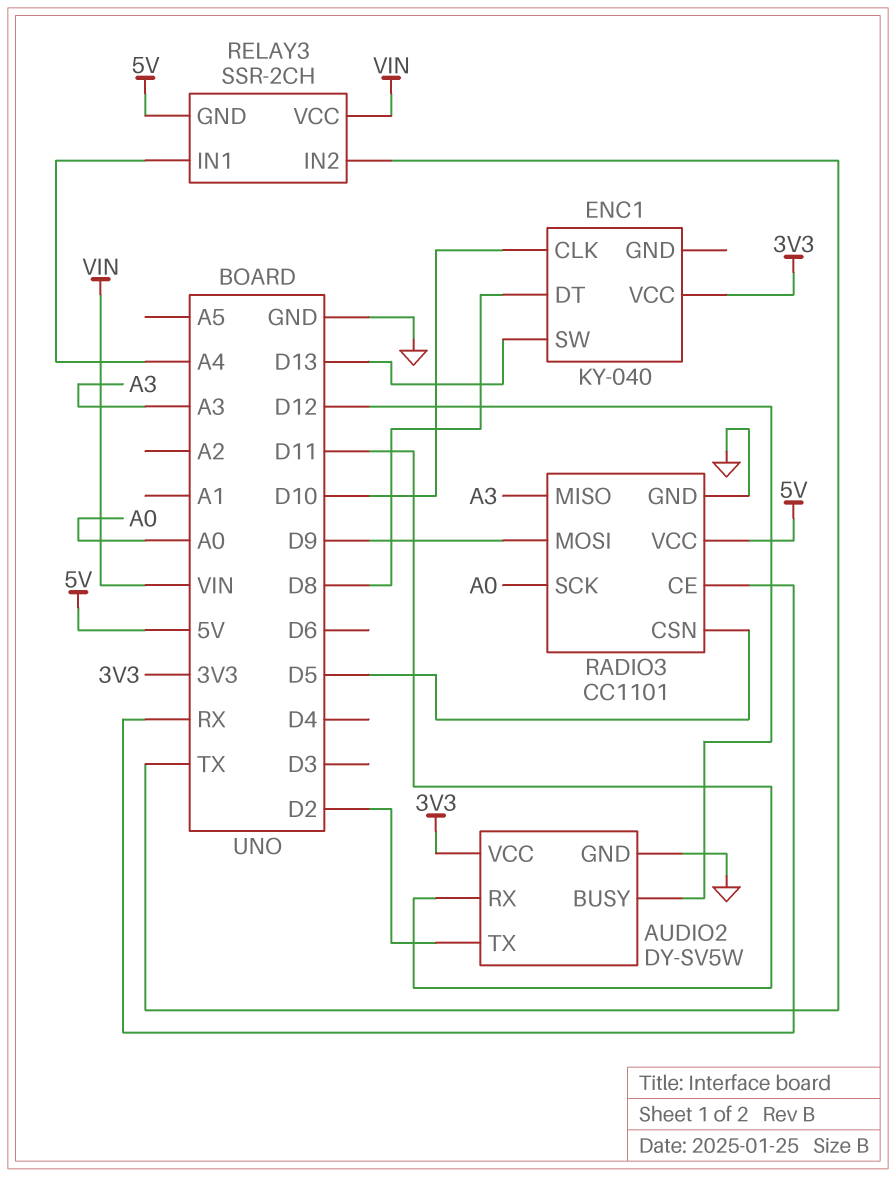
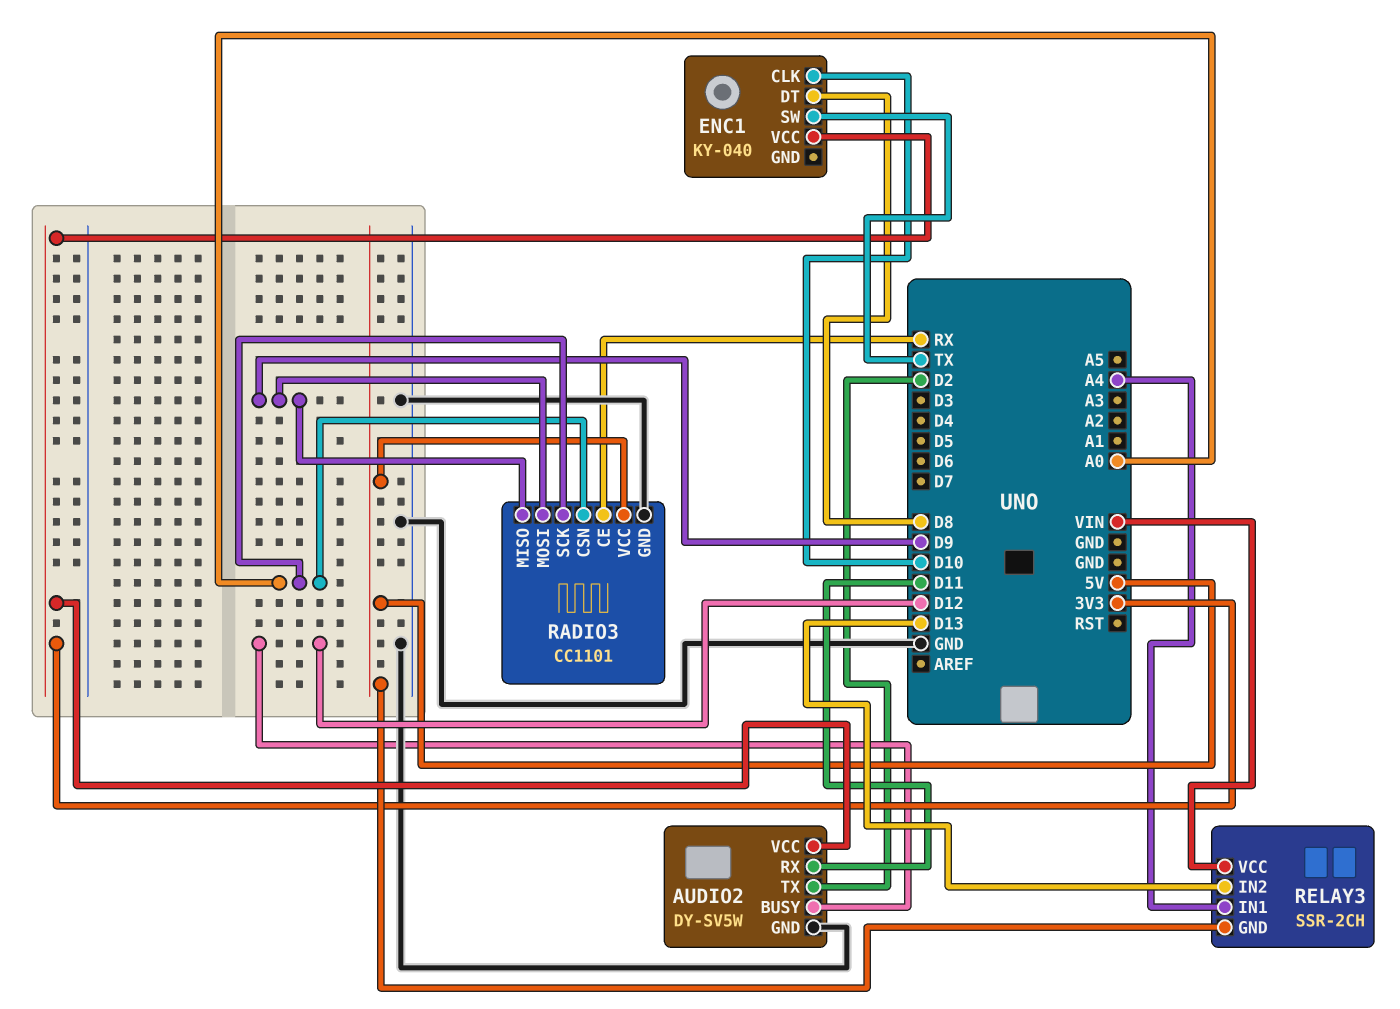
ENC1 pin SW: D13 -> TX
RADIO3 pin CSN: D5 -> A0
RADIO3 pin MISO: A3 -> D9
RELAY3 pin IN2: TX -> D13

